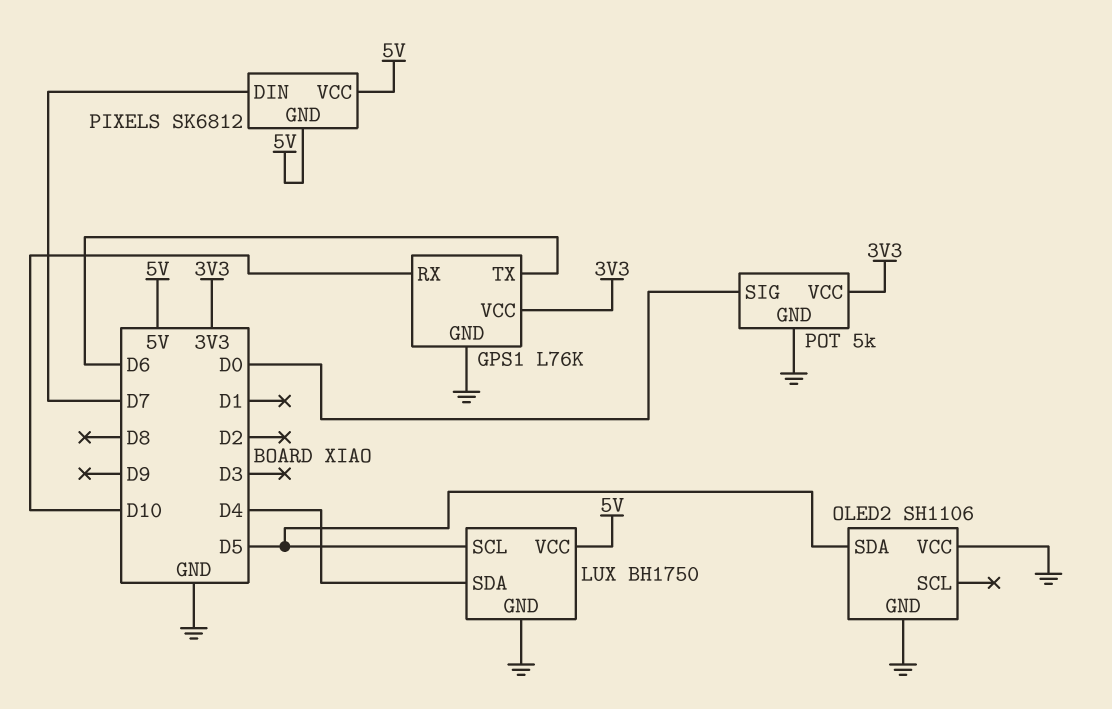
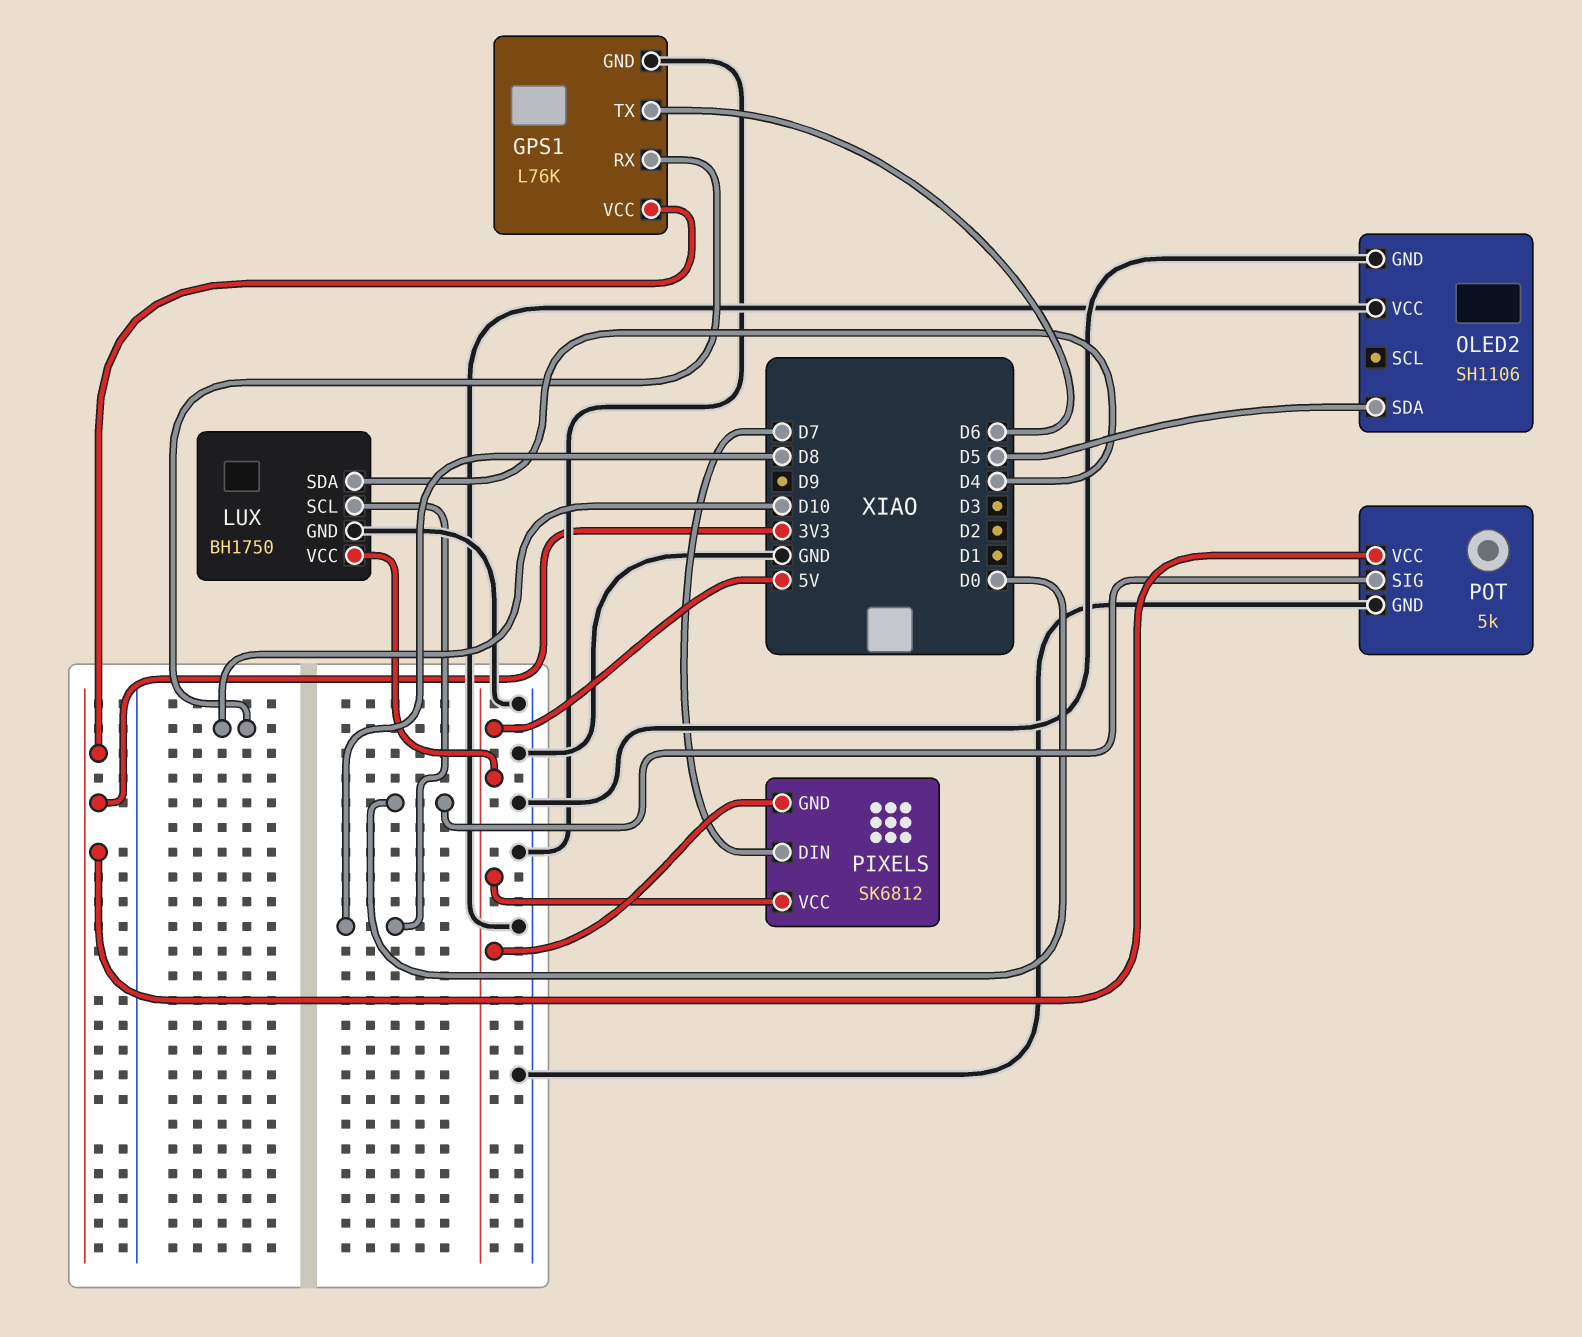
LUX pin SCL: D5 -> D8

